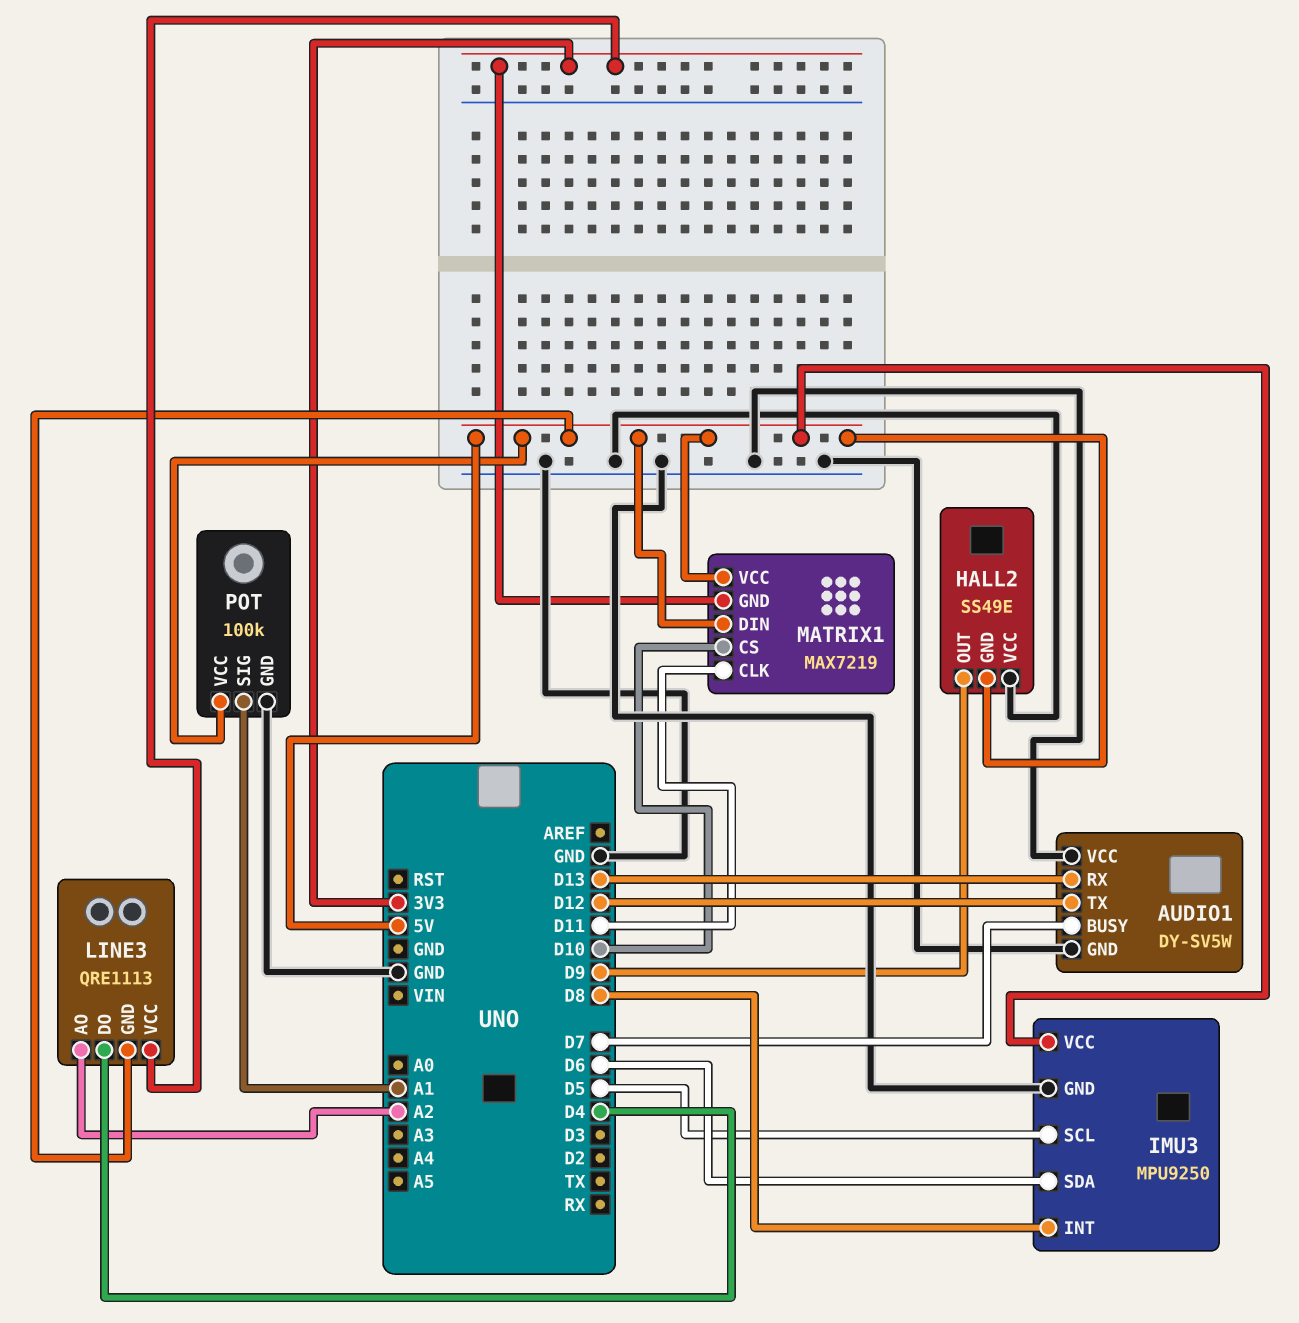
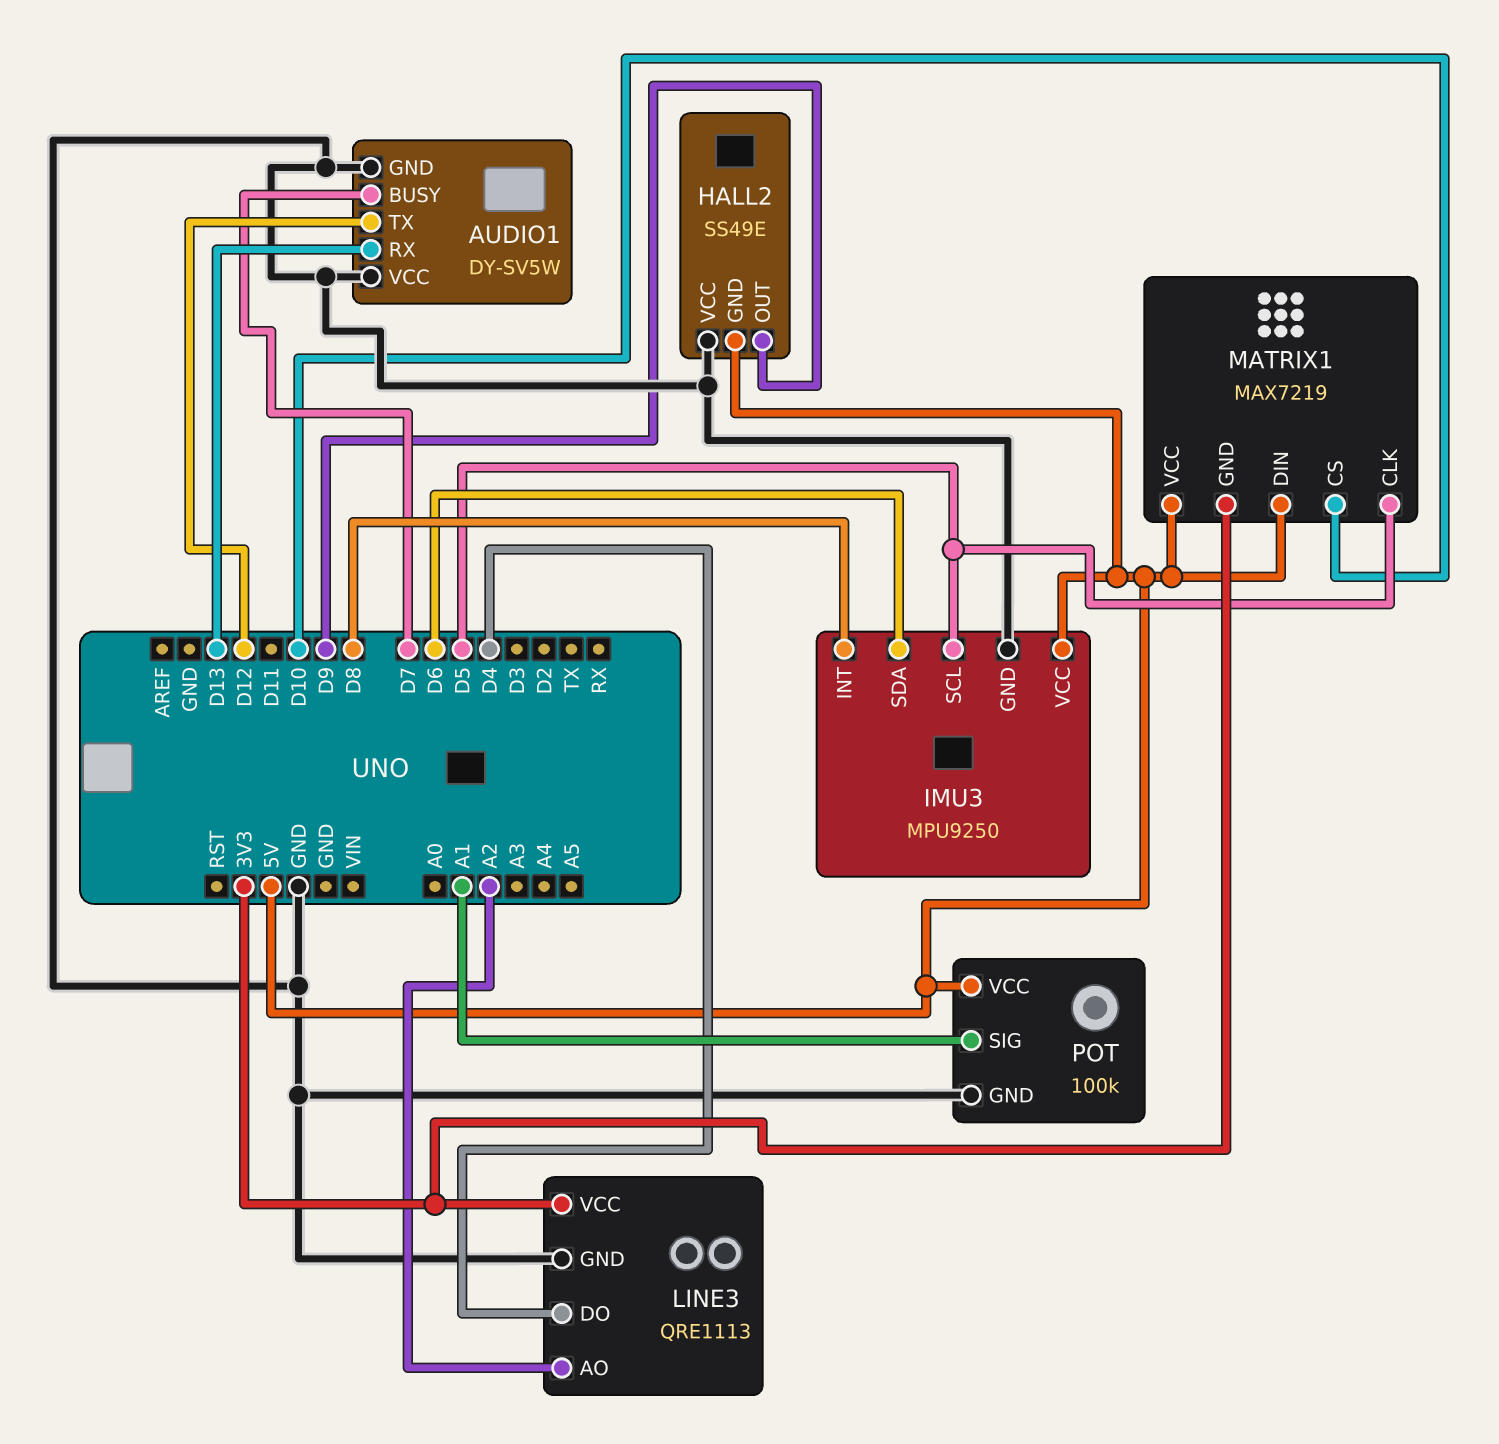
LINE3 pin GND: 5V -> GND
MATRIX1 pin CLK: D11 -> D5

